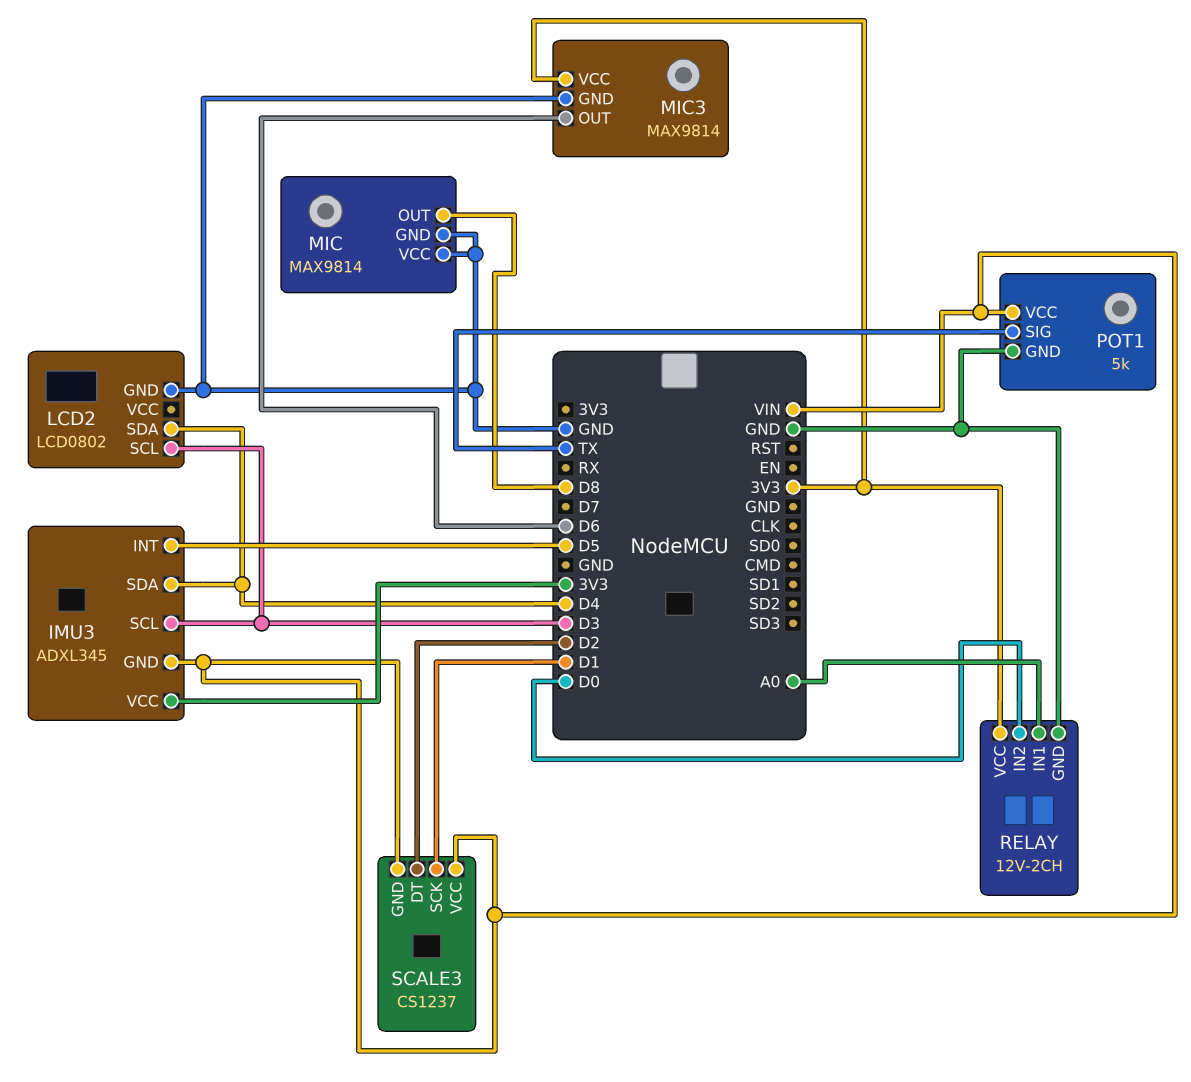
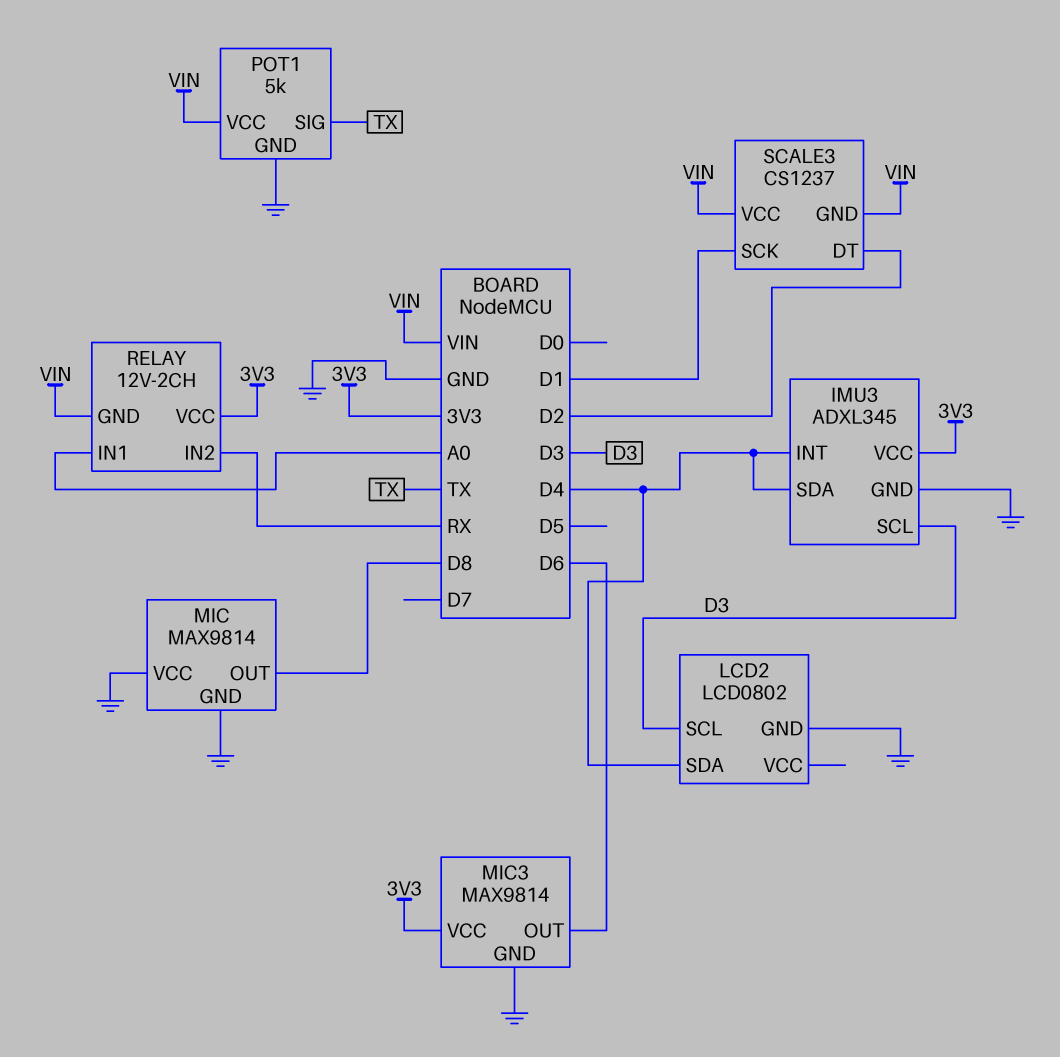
IMU3 pin GND: VIN -> GND
IMU3 pin INT: D5 -> D4
RELAY pin GND: GND -> VIN
RELAY pin IN2: D0 -> RX

